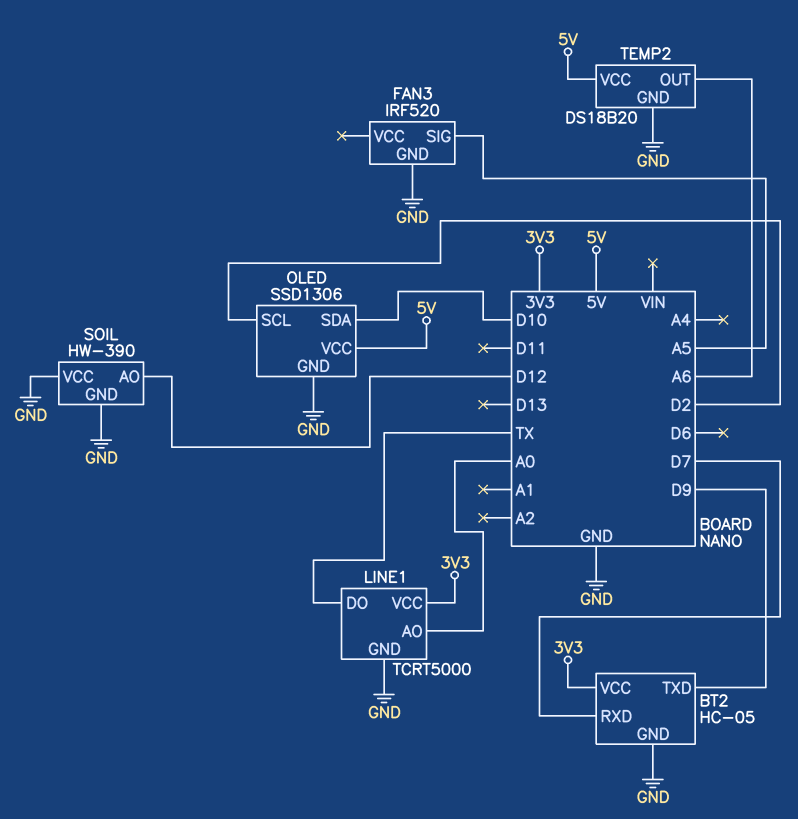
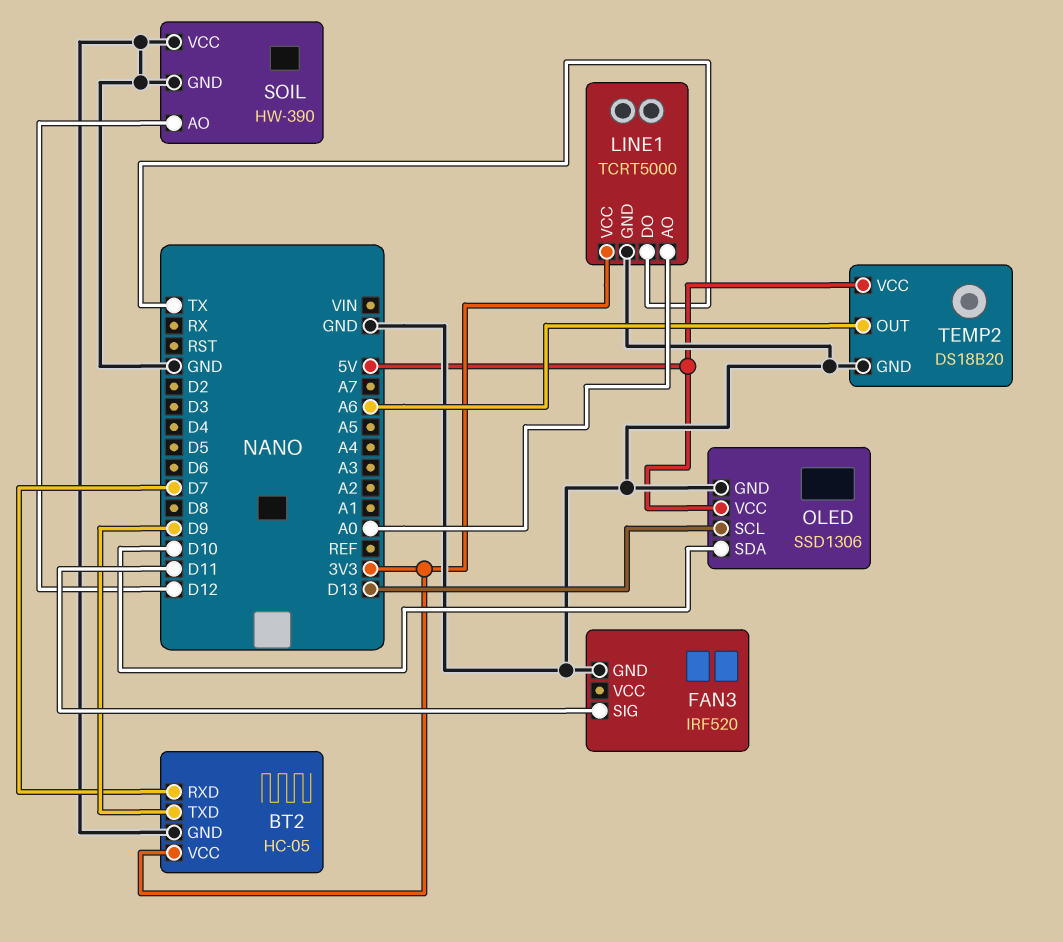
FAN3 pin SIG: A5 -> D11
OLED pin SCL: D2 -> D13

